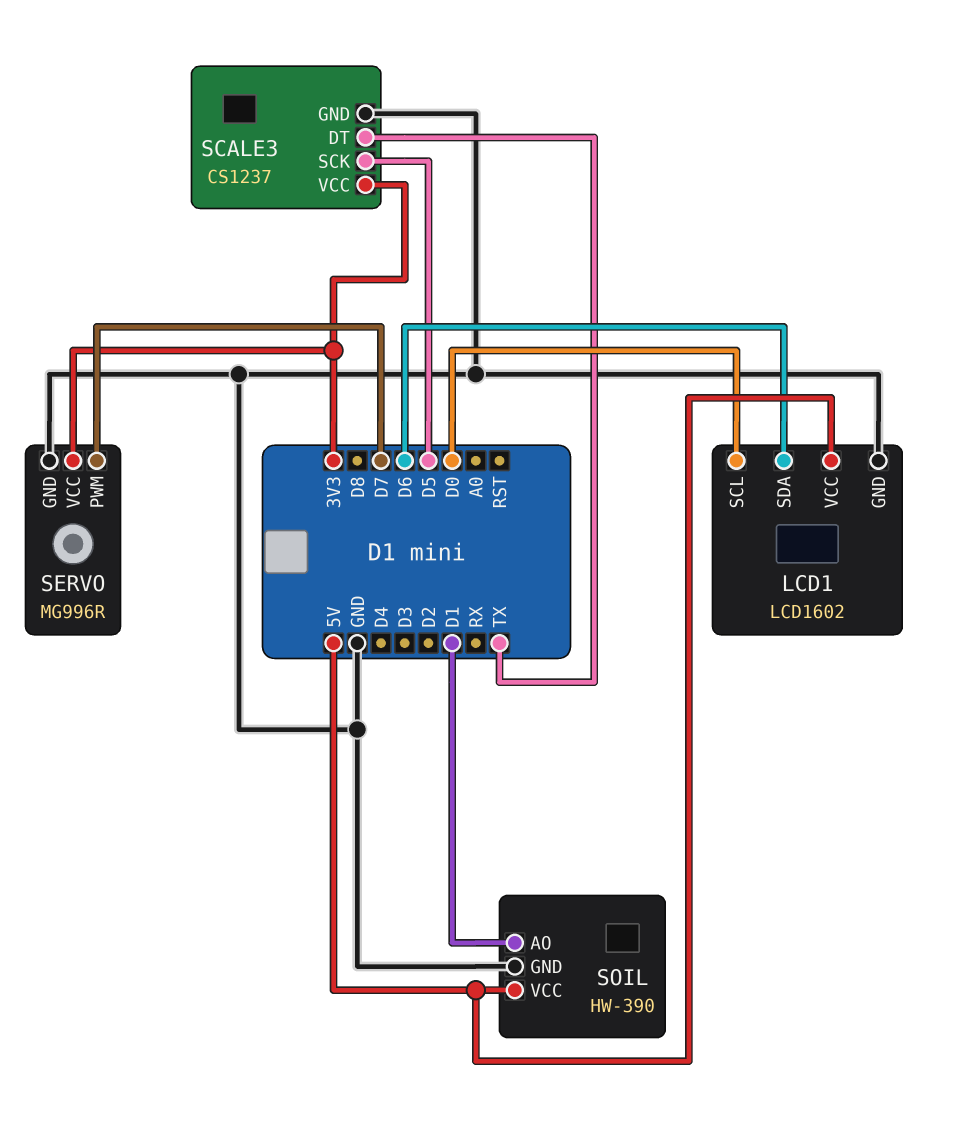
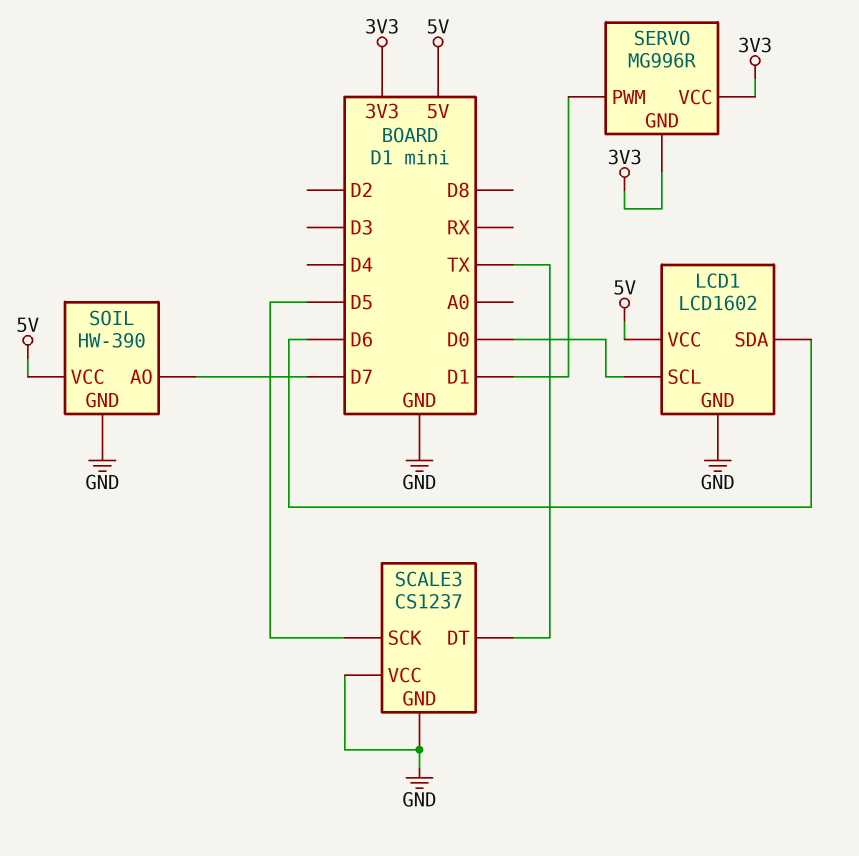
SCALE3 pin VCC: 3V3 -> GND
SERVO pin GND: GND -> 3V3
SERVO pin PWM: D7 -> D1
SOIL pin AO: D1 -> D7

